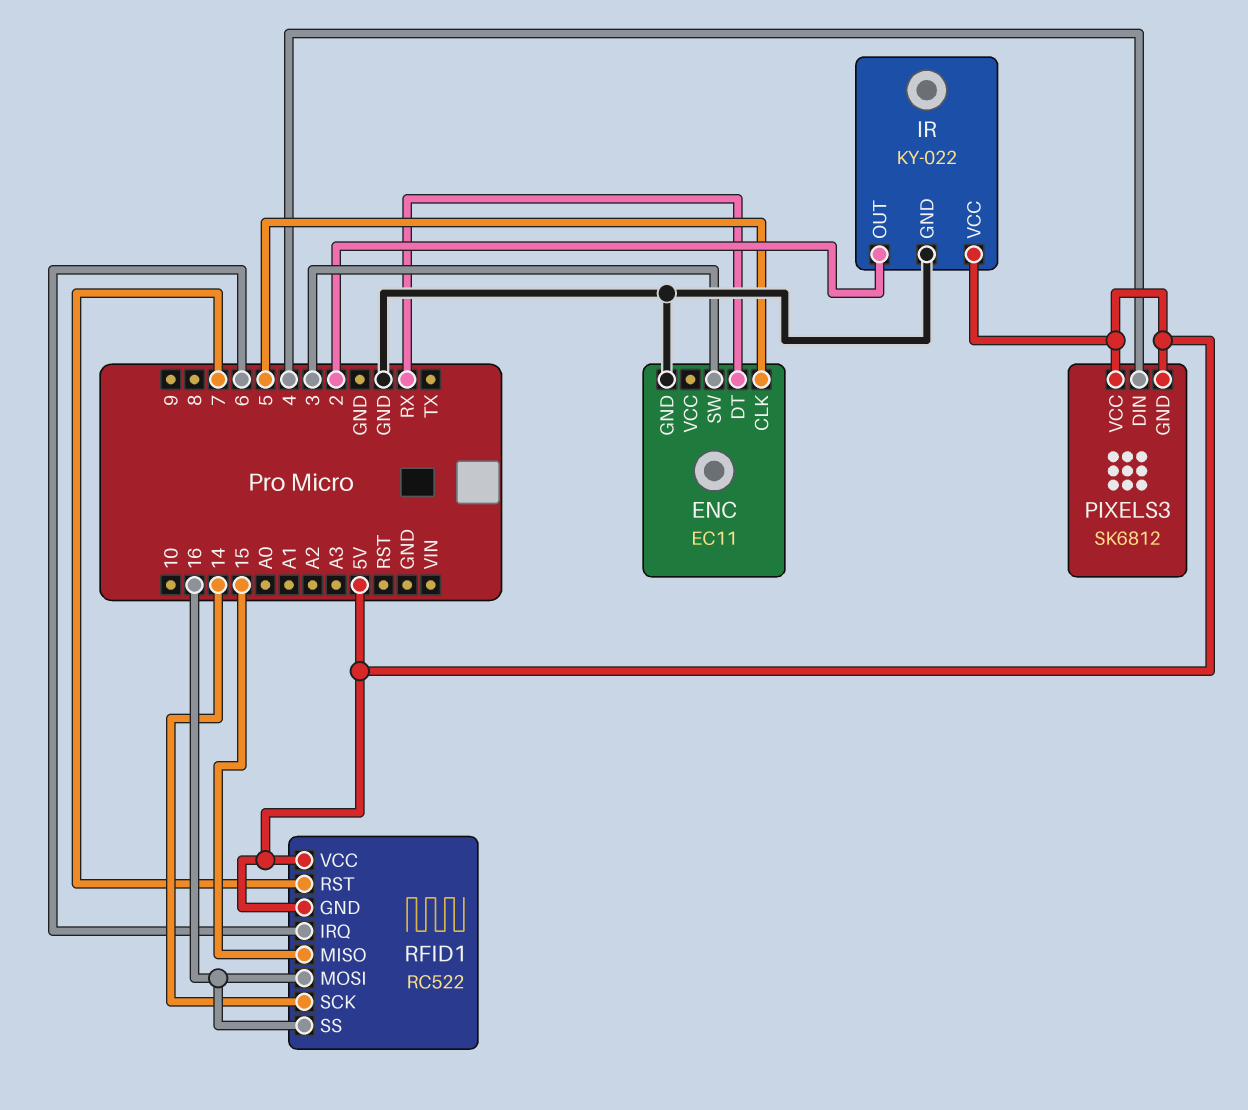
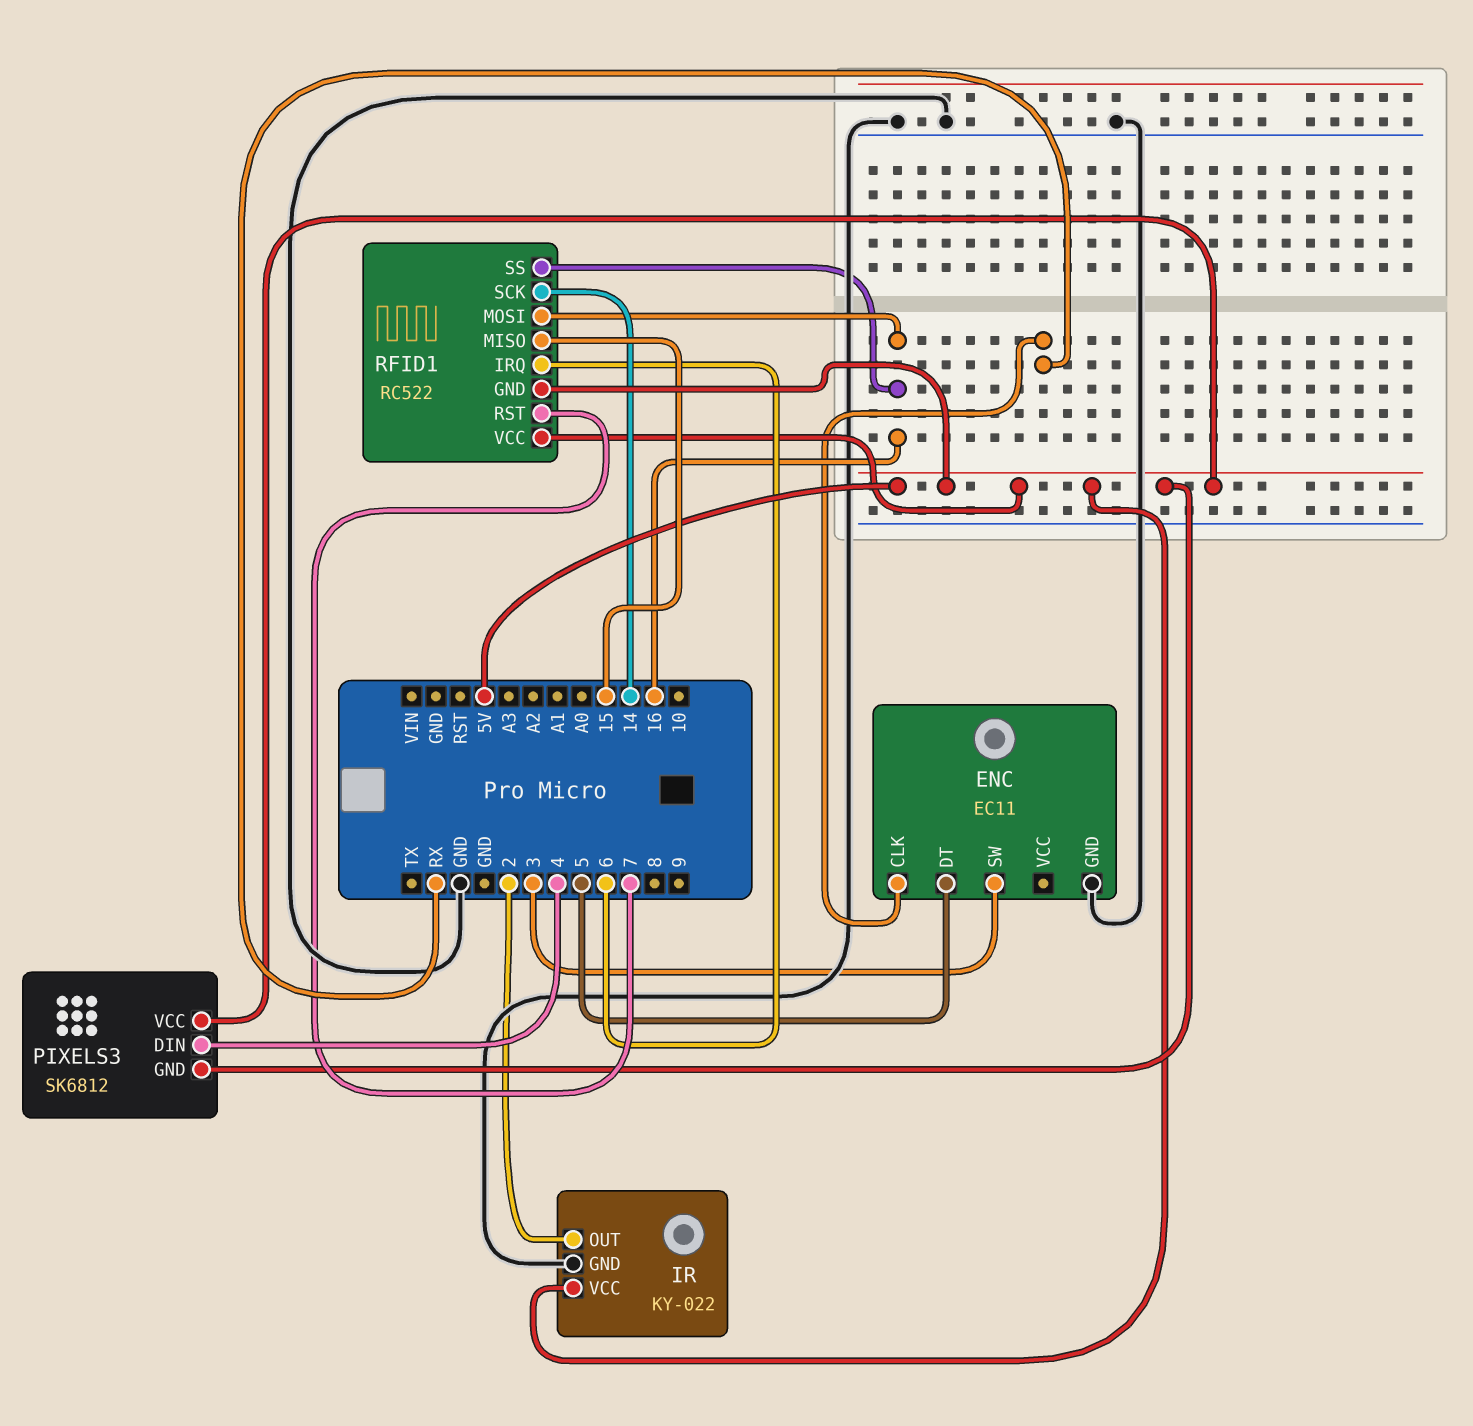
ENC pin CLK: 5 -> RX
ENC pin DT: RX -> 5

